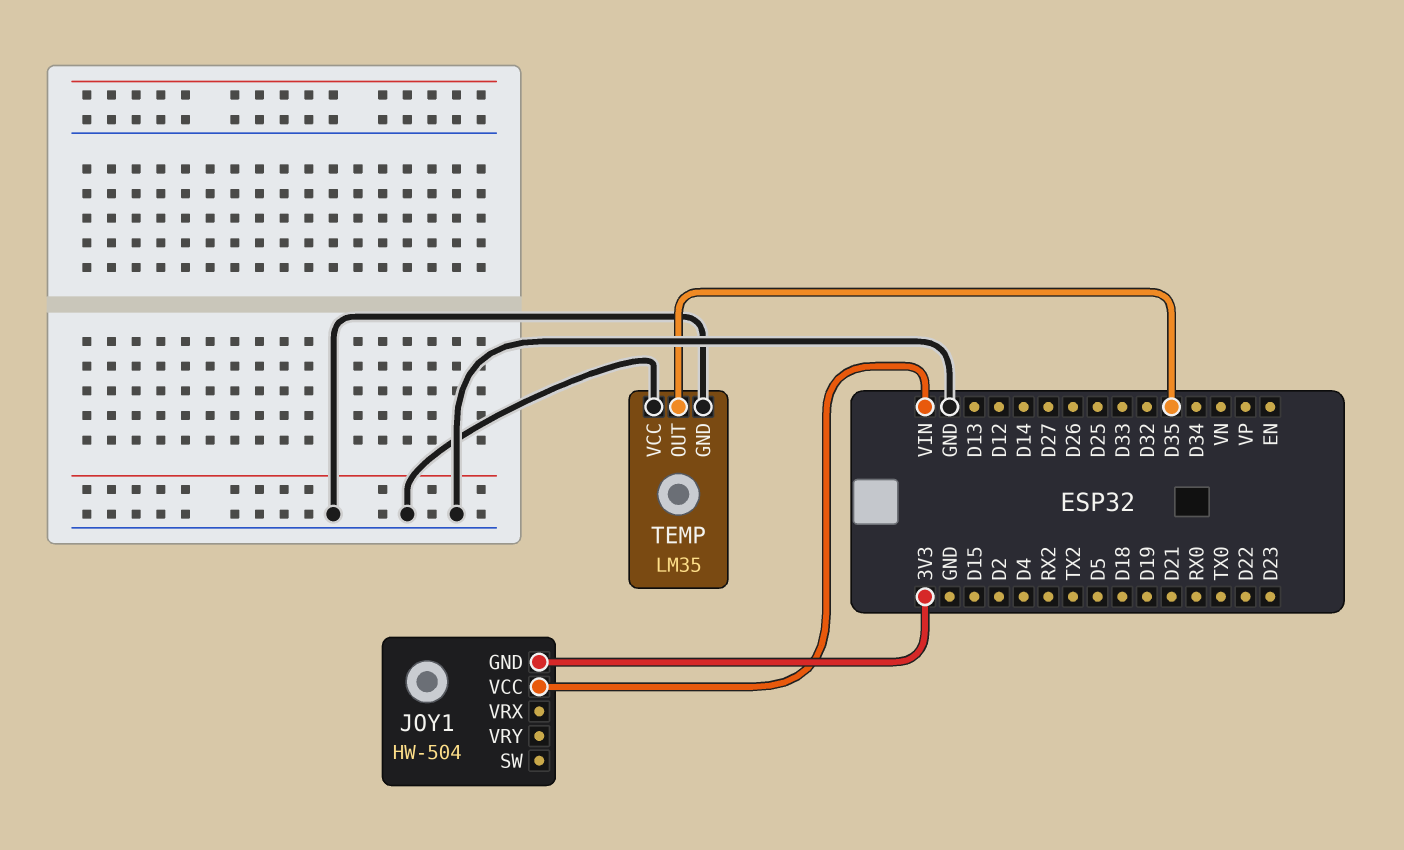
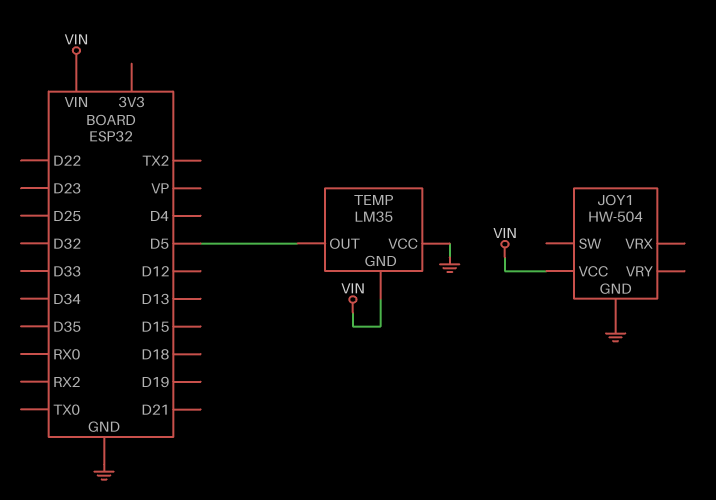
JOY1 pin GND: 3V3 -> GND
TEMP pin GND: GND -> VIN
TEMP pin OUT: D35 -> D5

